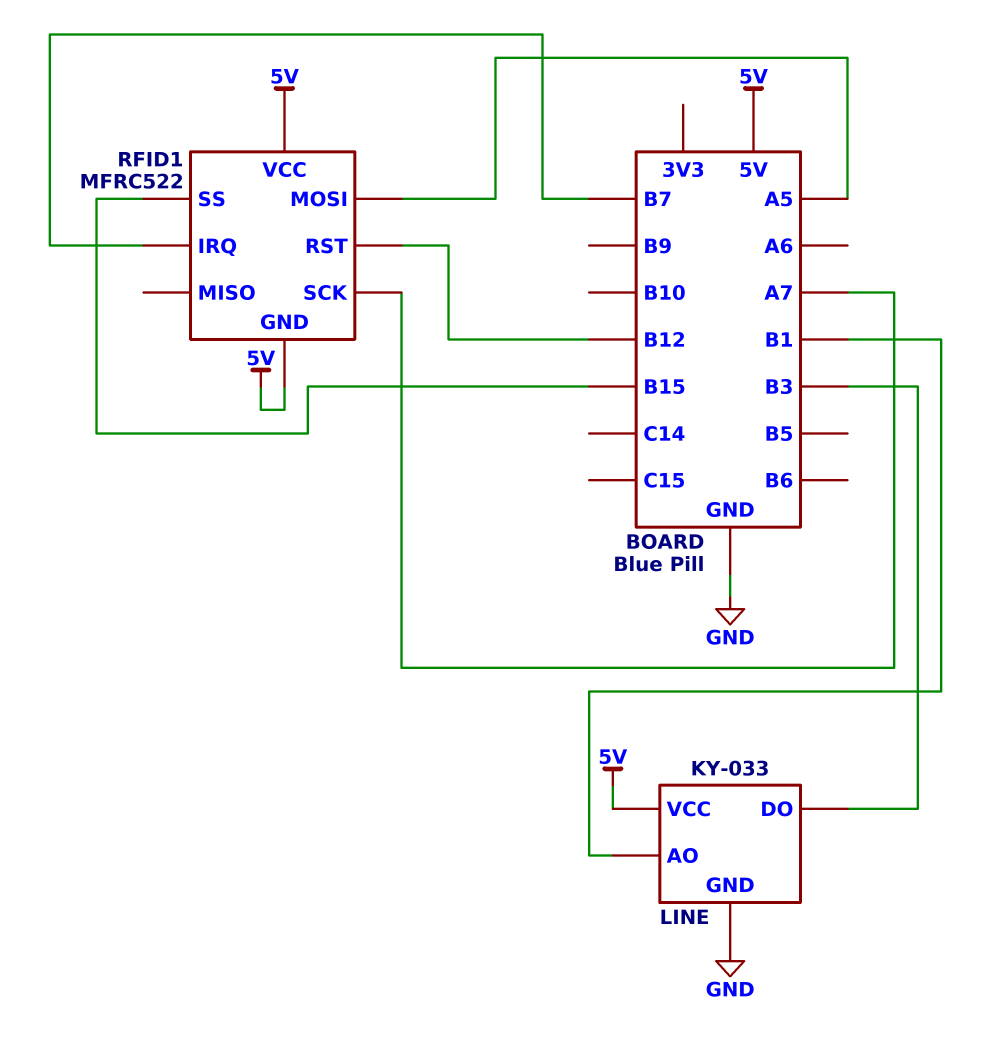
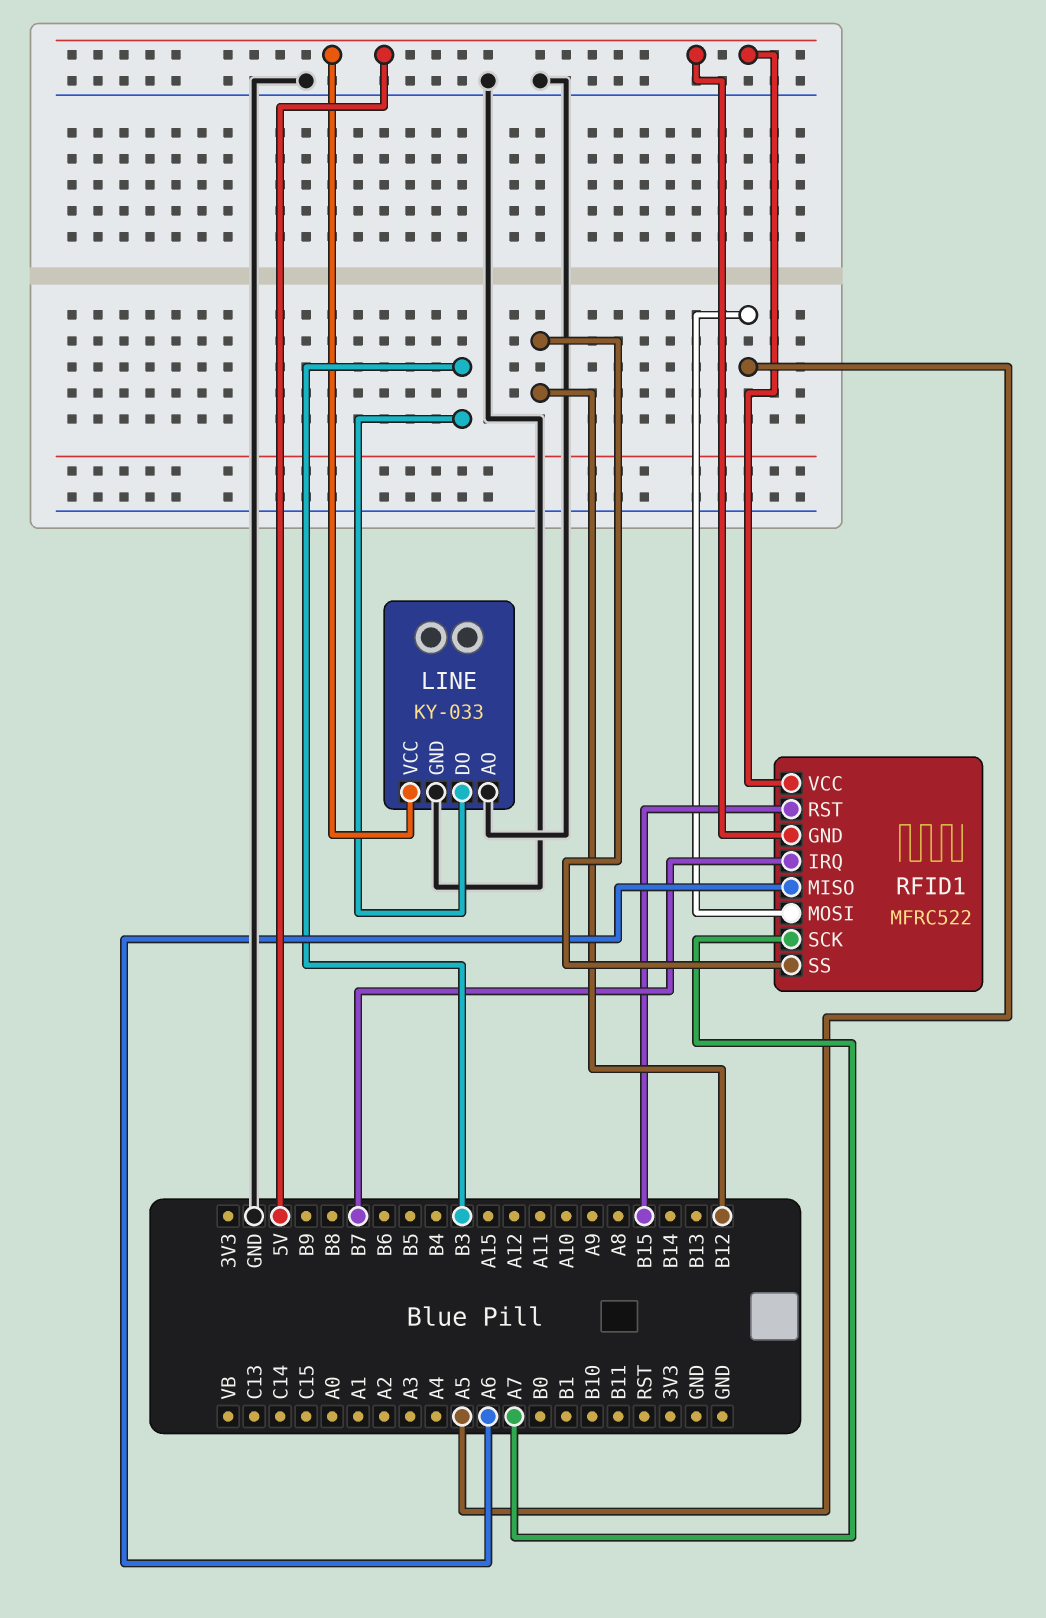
LINE pin AO: B1 -> GND
RFID1 pin MISO: none -> A6
RFID1 pin RST: B12 -> B15
RFID1 pin SS: B15 -> B12

